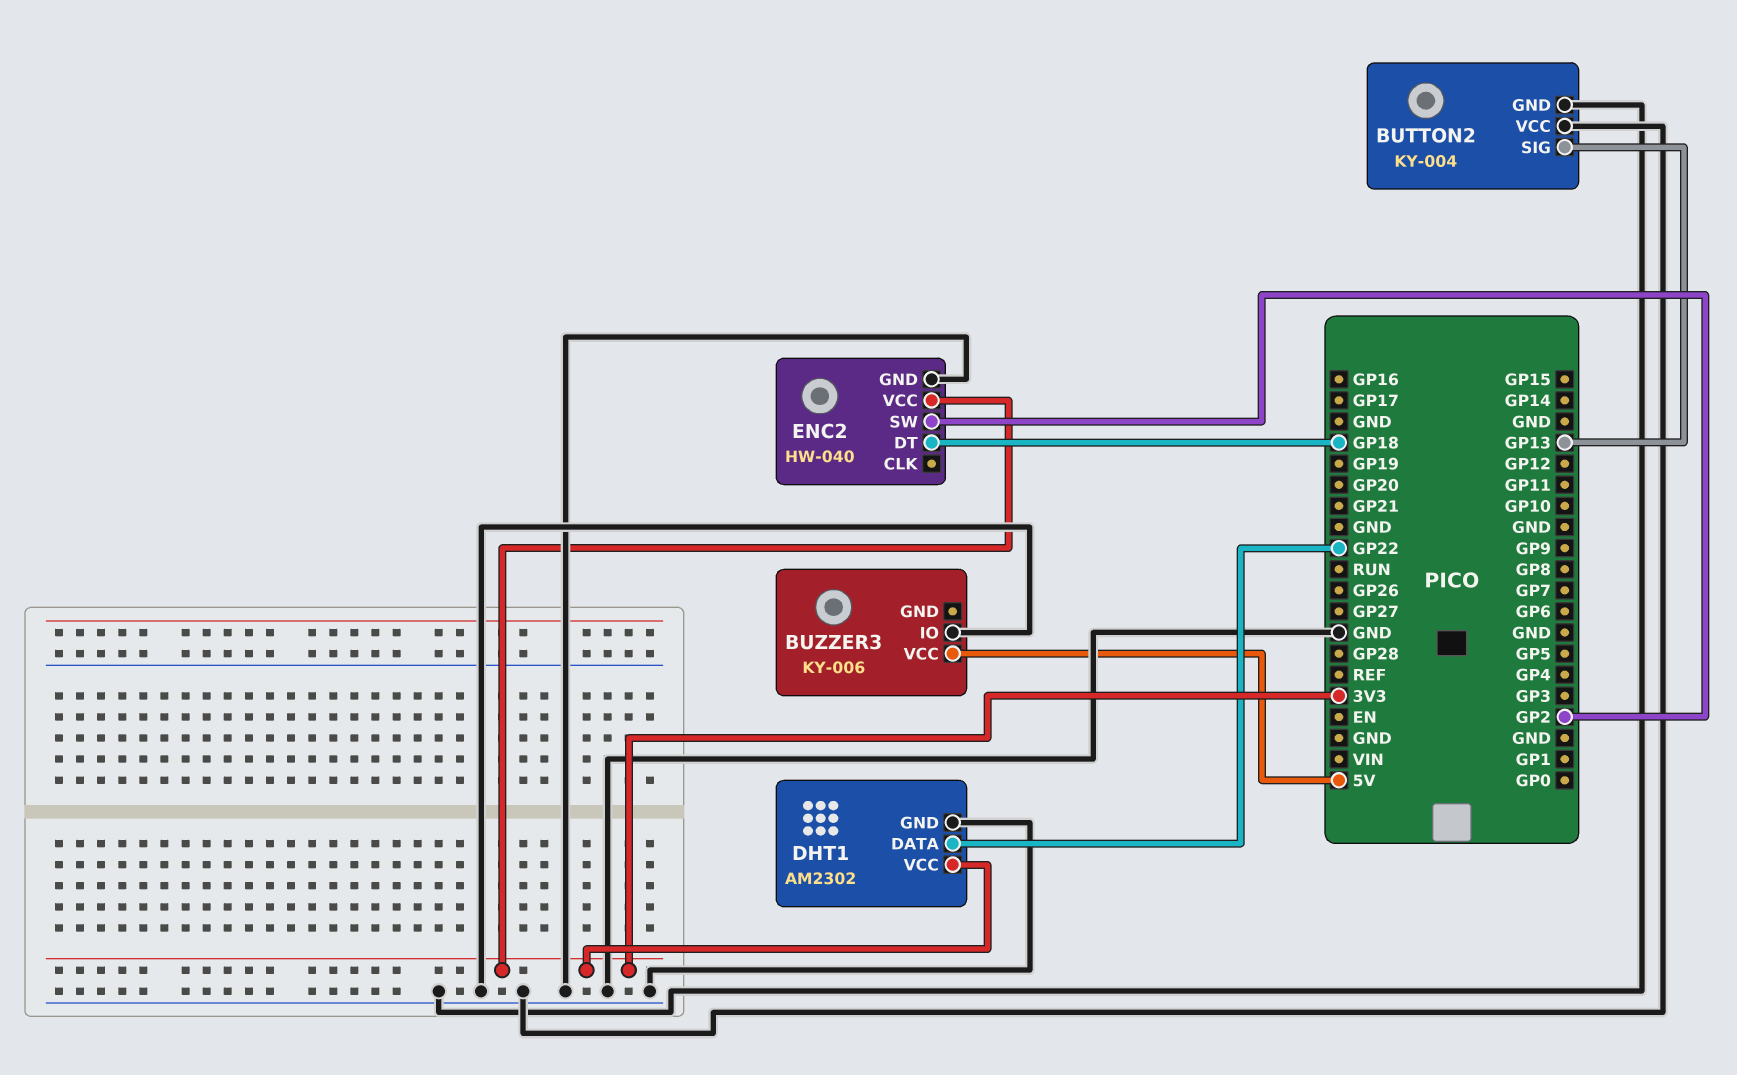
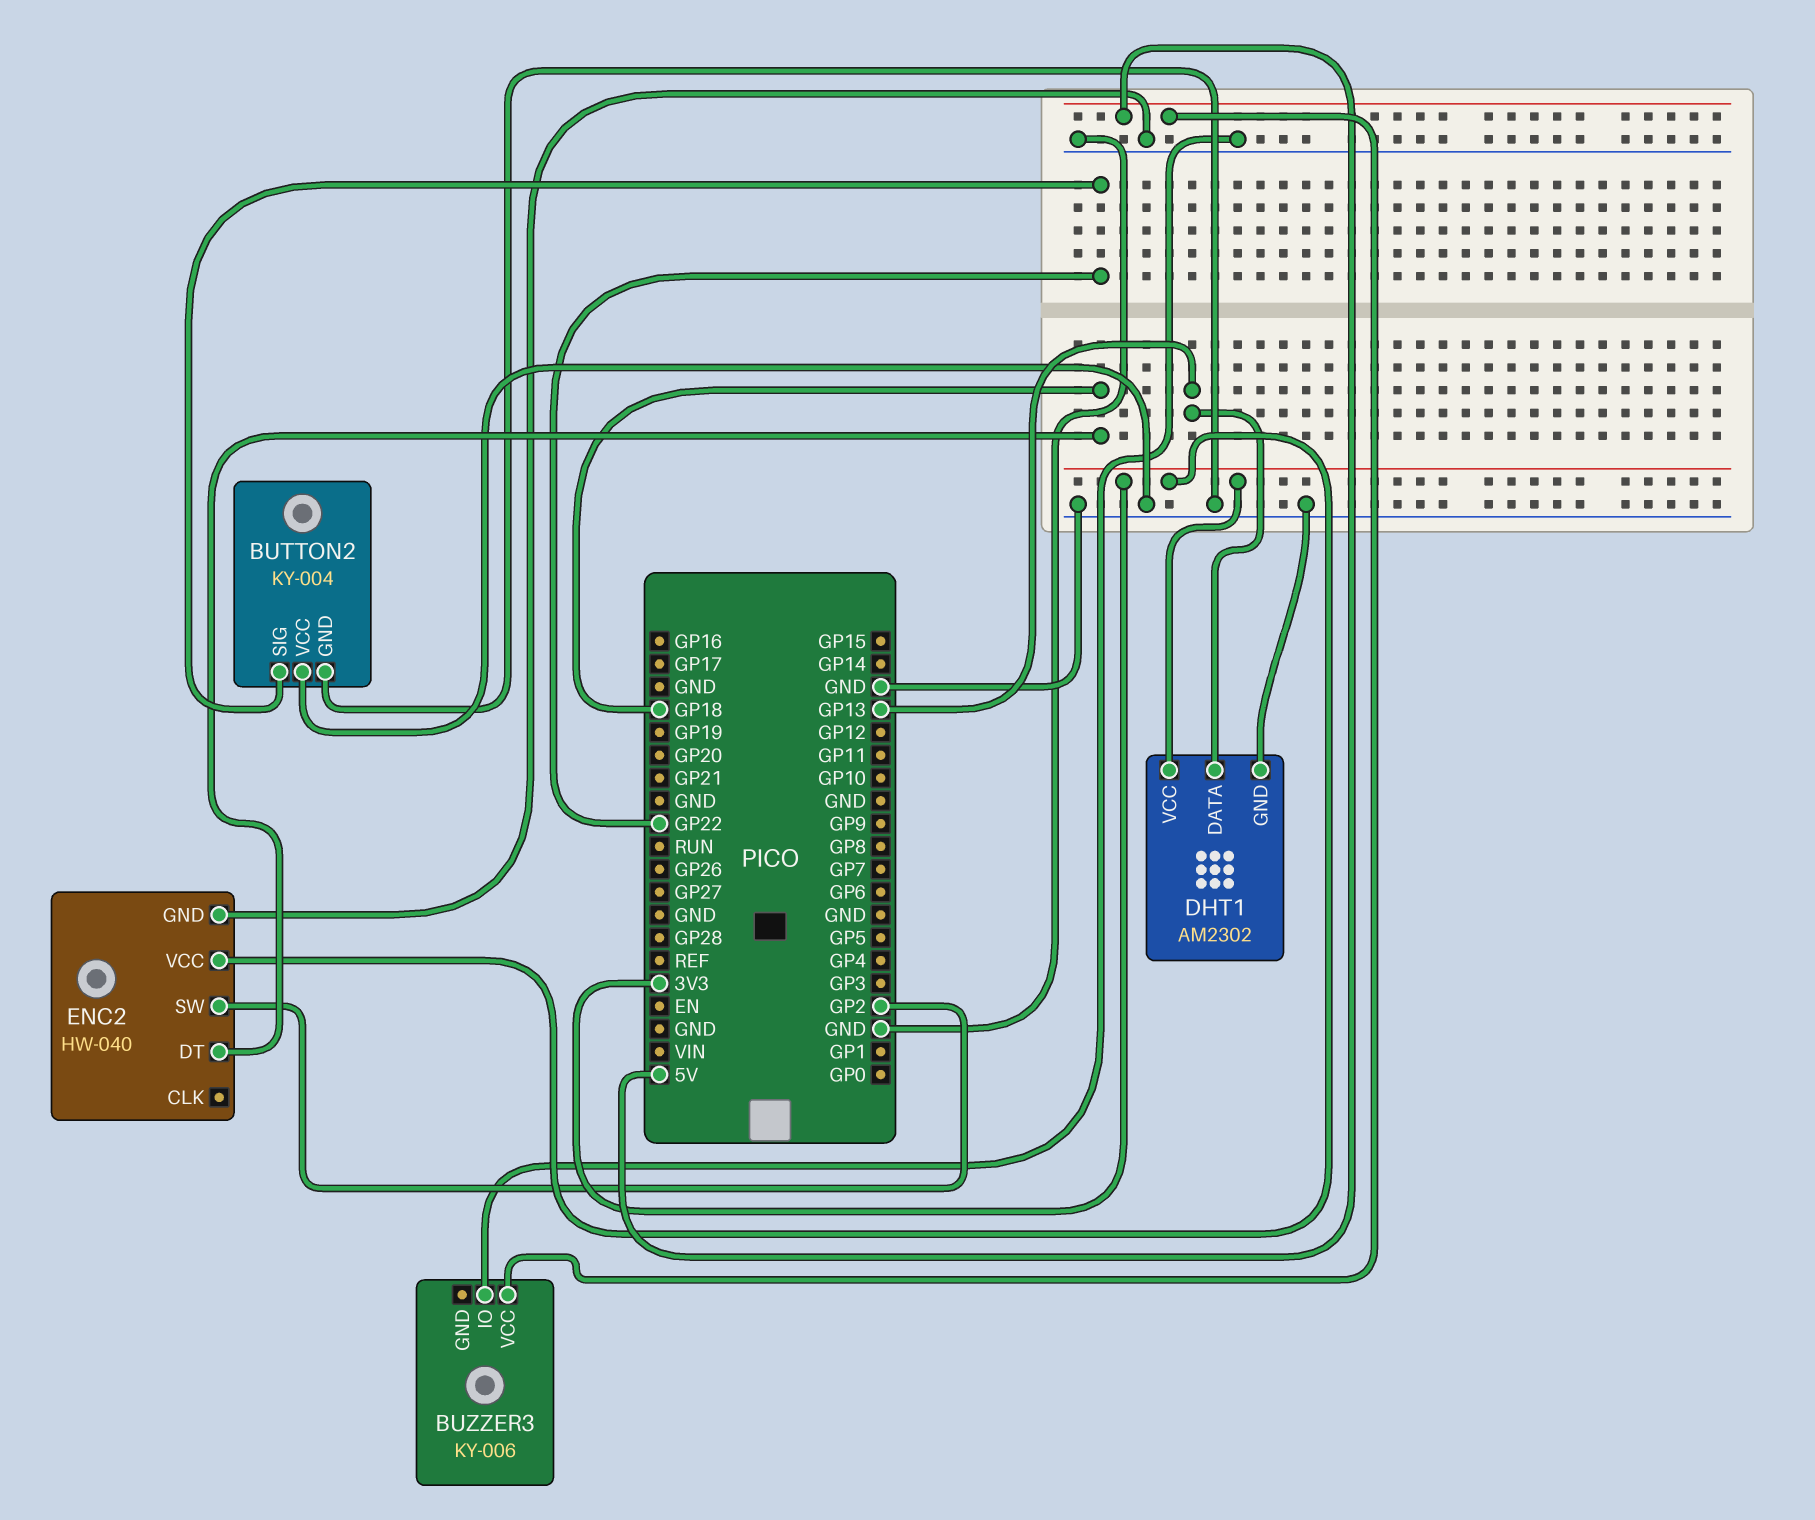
BUTTON2 pin SIG: GP13 -> GP22
DHT1 pin DATA: GP22 -> GP13

